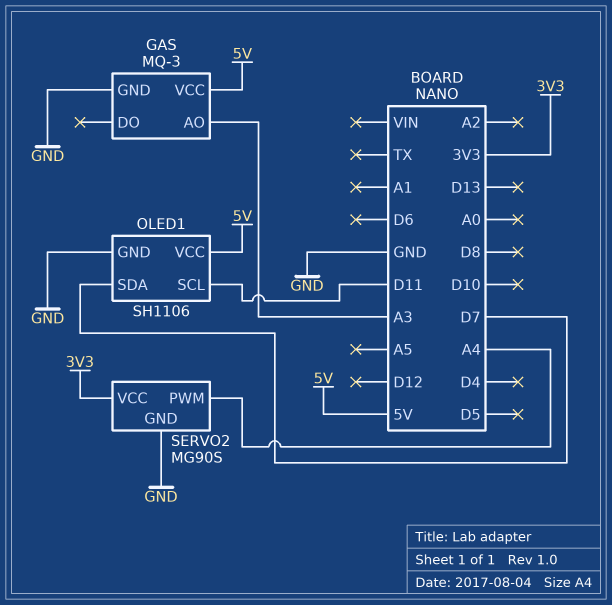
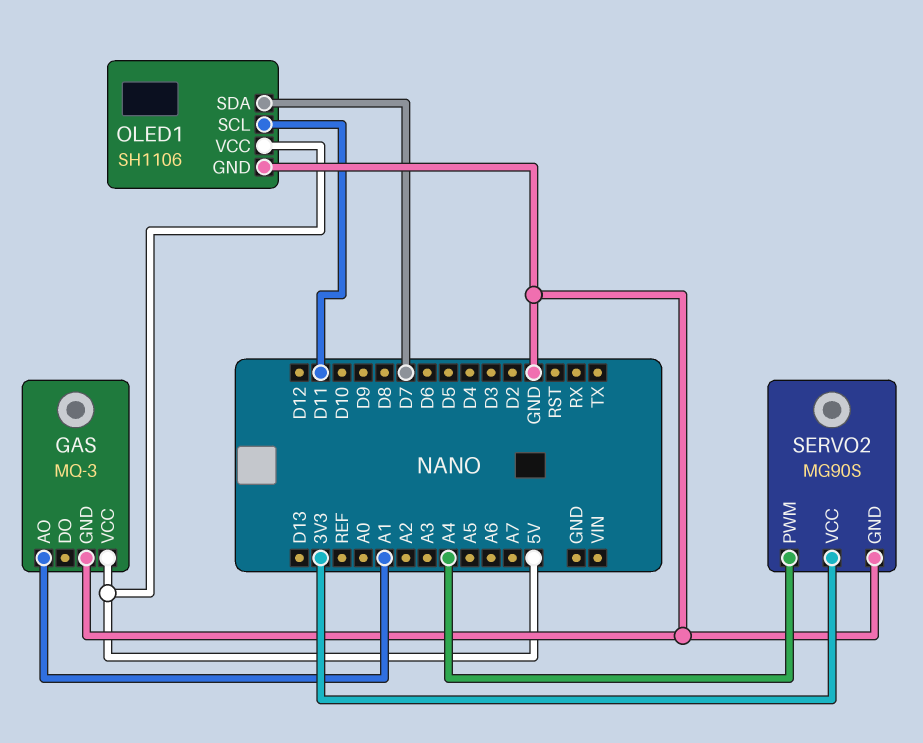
GAS pin AO: A3 -> A1

